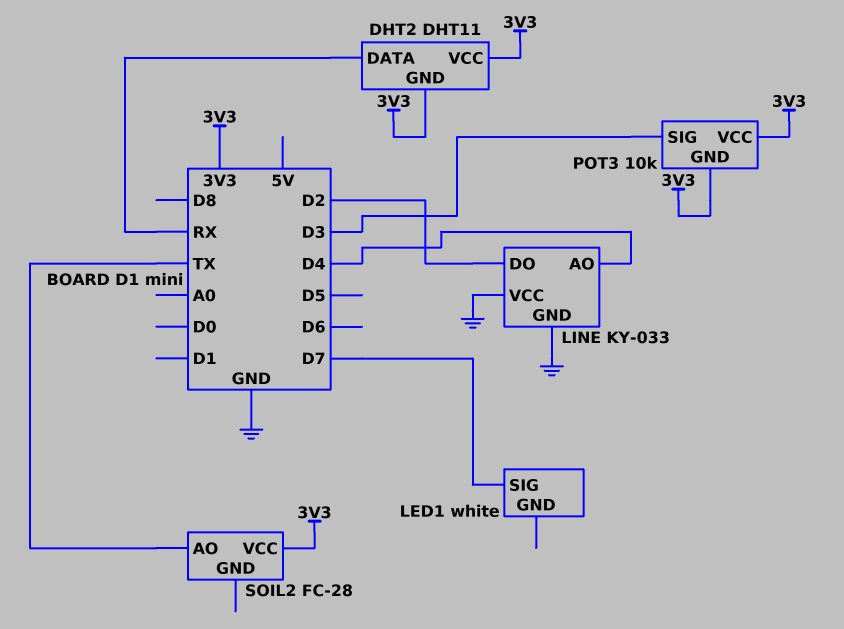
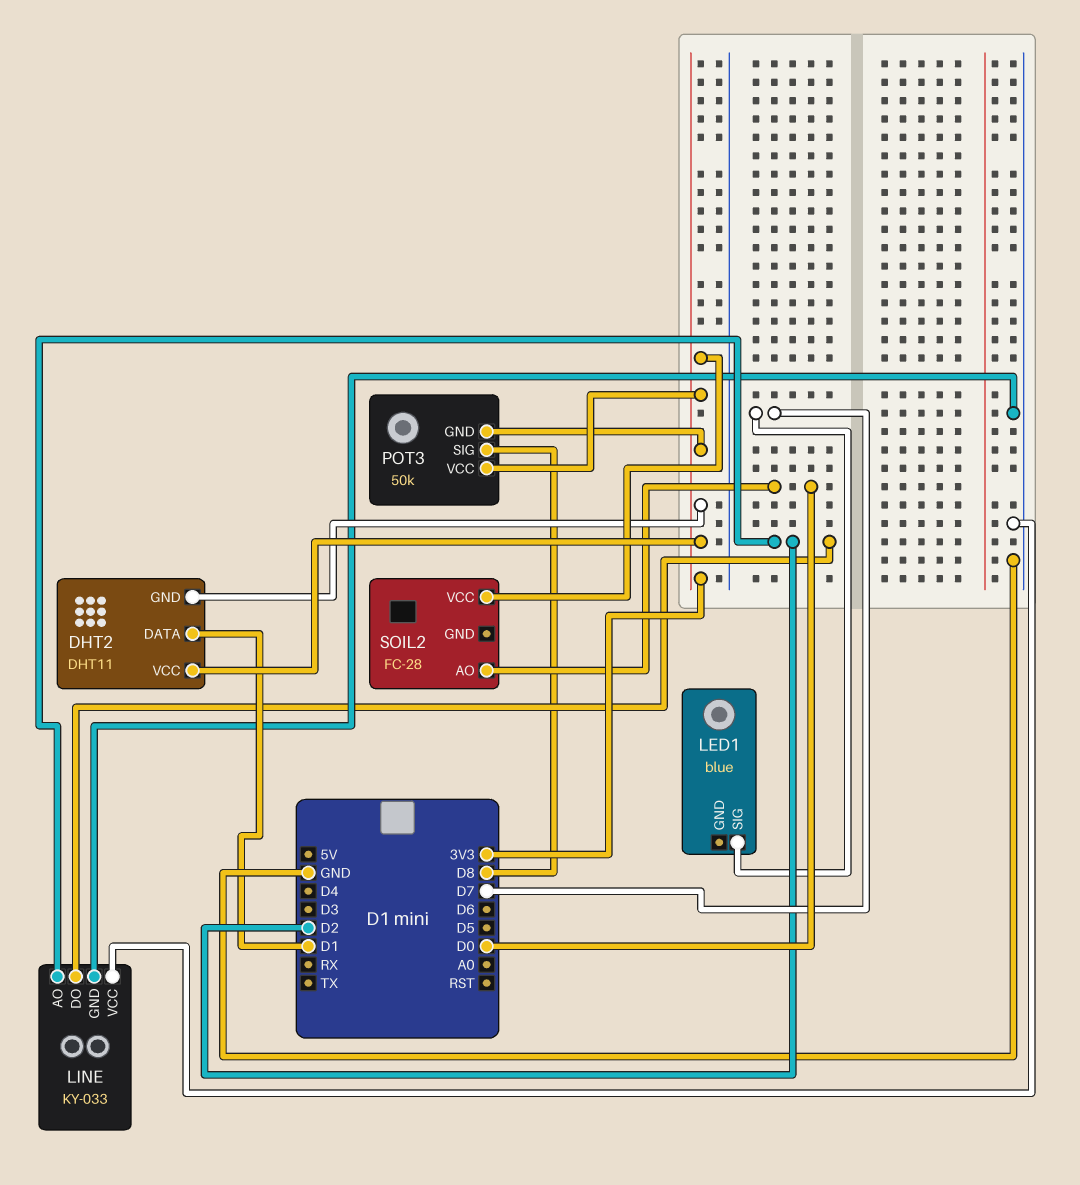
DHT2 pin DATA: RX -> D1
LED1: white -> blue
LINE pin AO: D4 -> D2
POT3: 10k -> 50k
POT3 pin SIG: D3 -> D8
SOIL2 pin AO: TX -> D0

